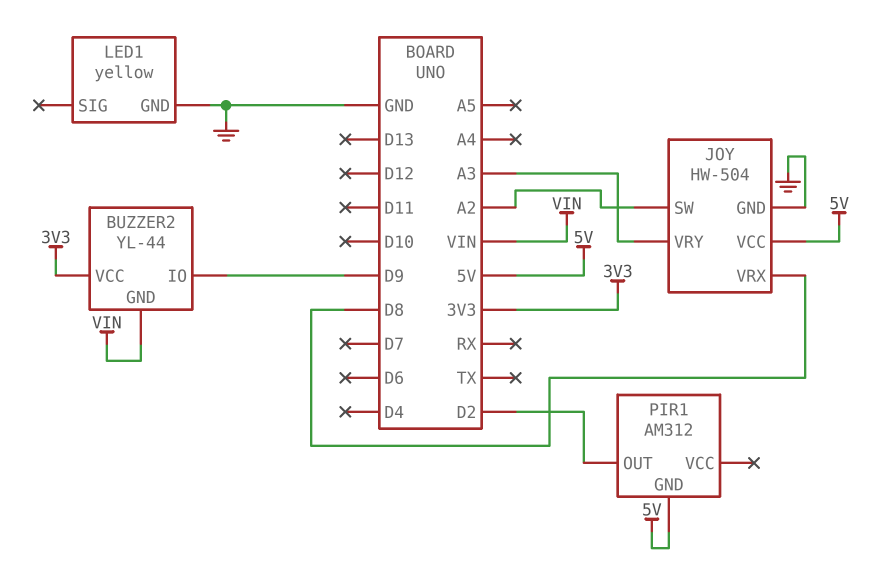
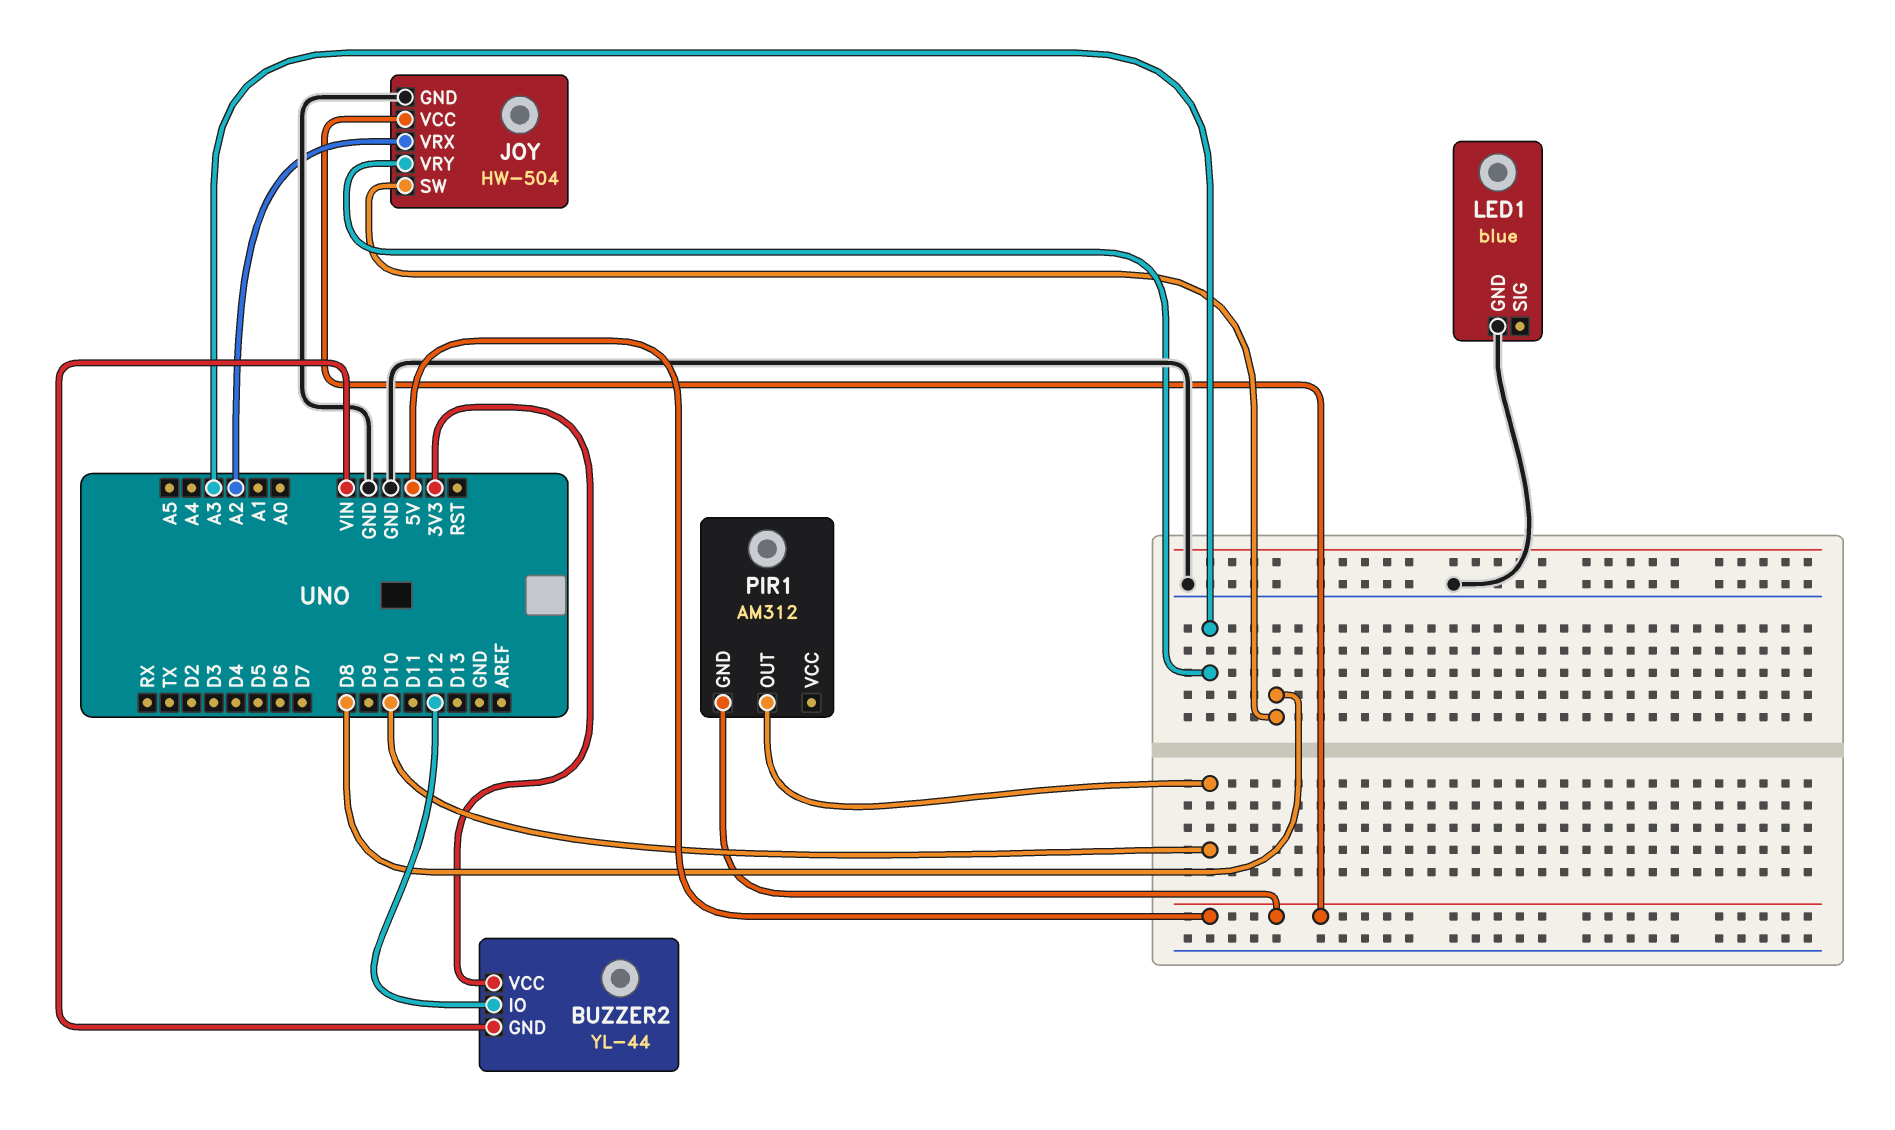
BUZZER2 pin IO: D9 -> D12
JOY pin SW: A2 -> D8
JOY pin VRX: D8 -> A2
LED1: yellow -> blue
PIR1 pin OUT: D2 -> D10

